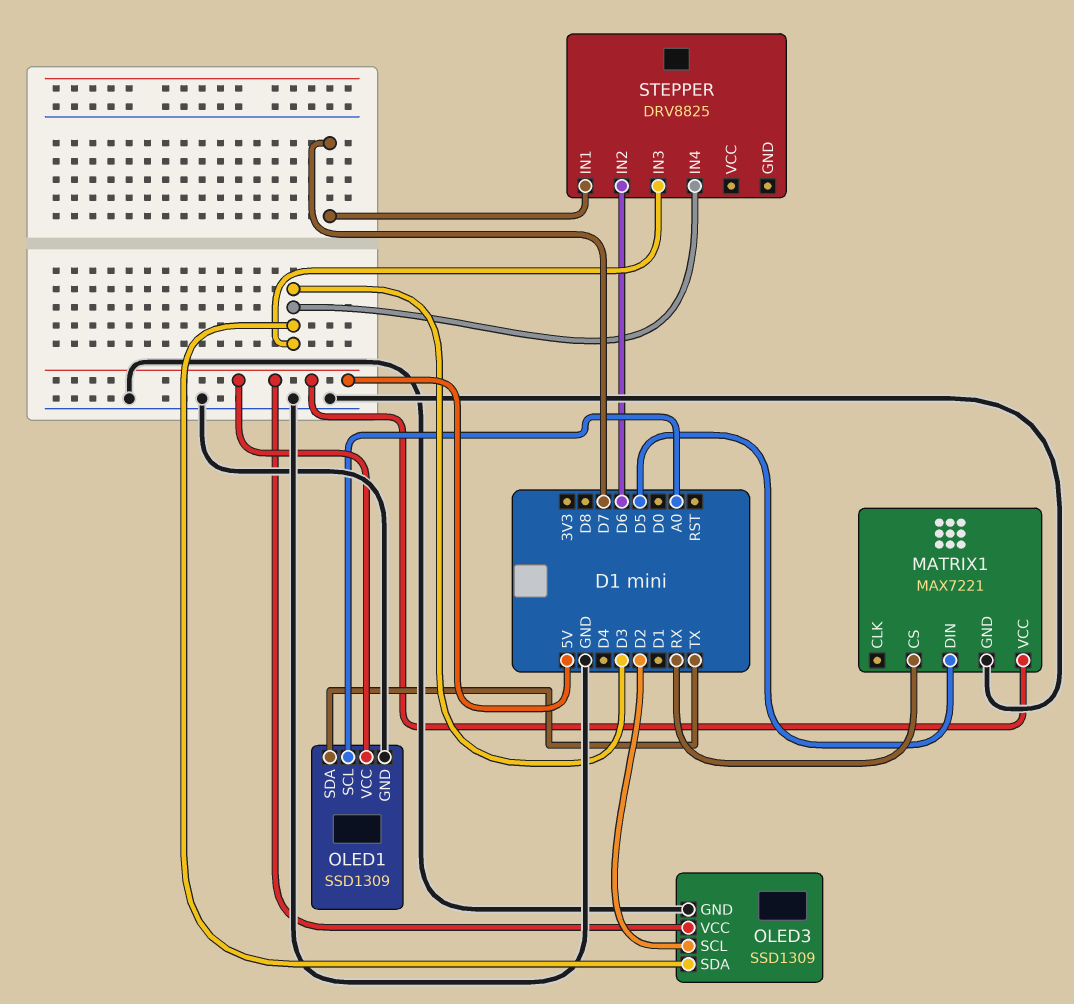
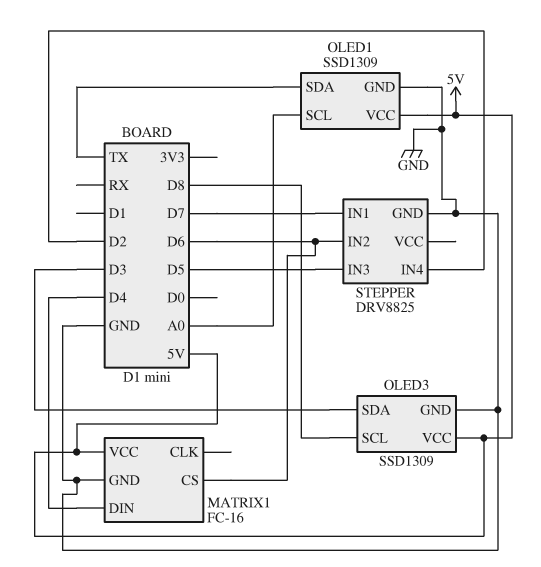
MATRIX1: MAX7221 -> FC-16
MATRIX1 pin CS: RX -> D6
MATRIX1 pin DIN: D5 -> D4
OLED3 pin SCL: D2 -> D8
STEPPER pin GND: none -> GND
STEPPER pin IN3: D3 -> D5
STEPPER pin IN4: D3 -> D2

